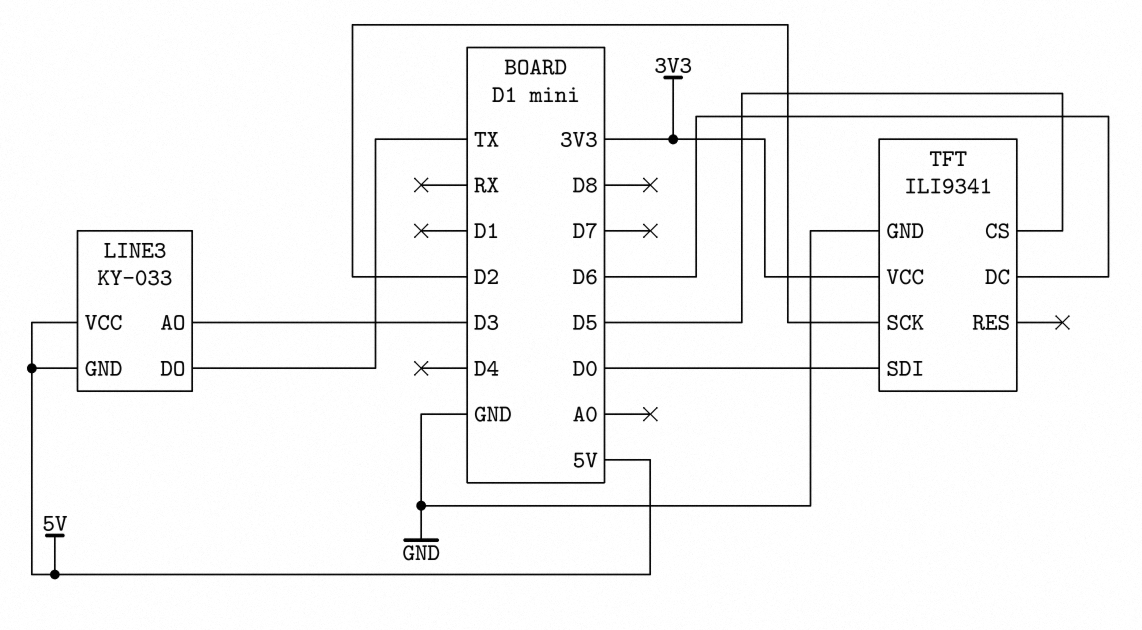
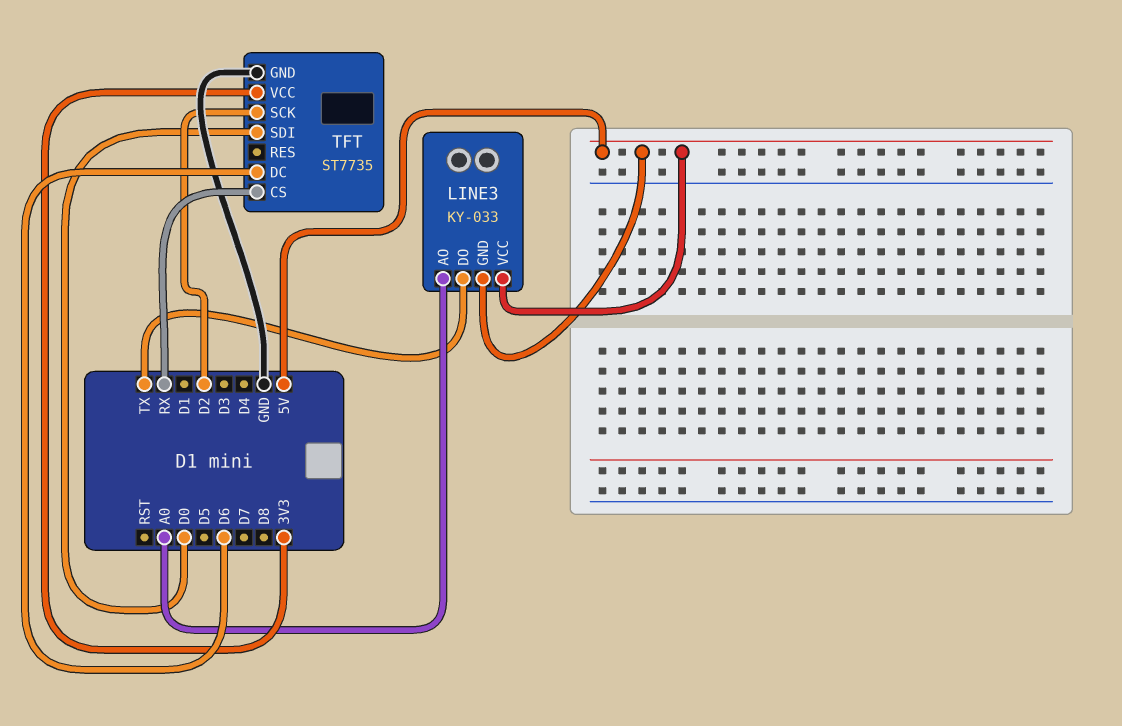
LINE3 pin AO: D3 -> A0
TFT: ILI9341 -> ST7735
TFT pin CS: D5 -> RX

